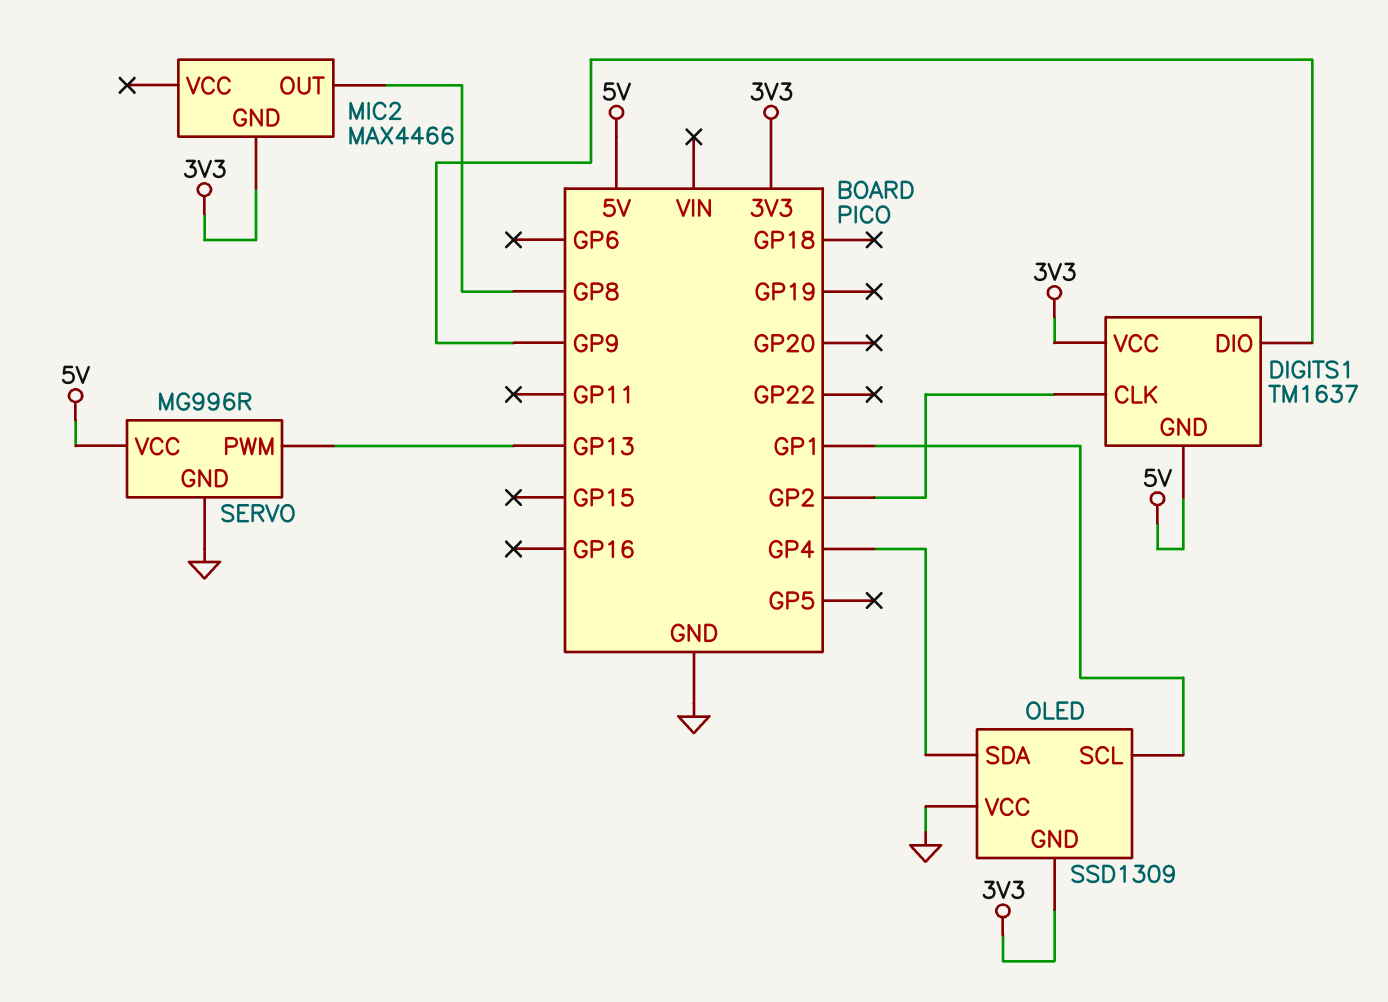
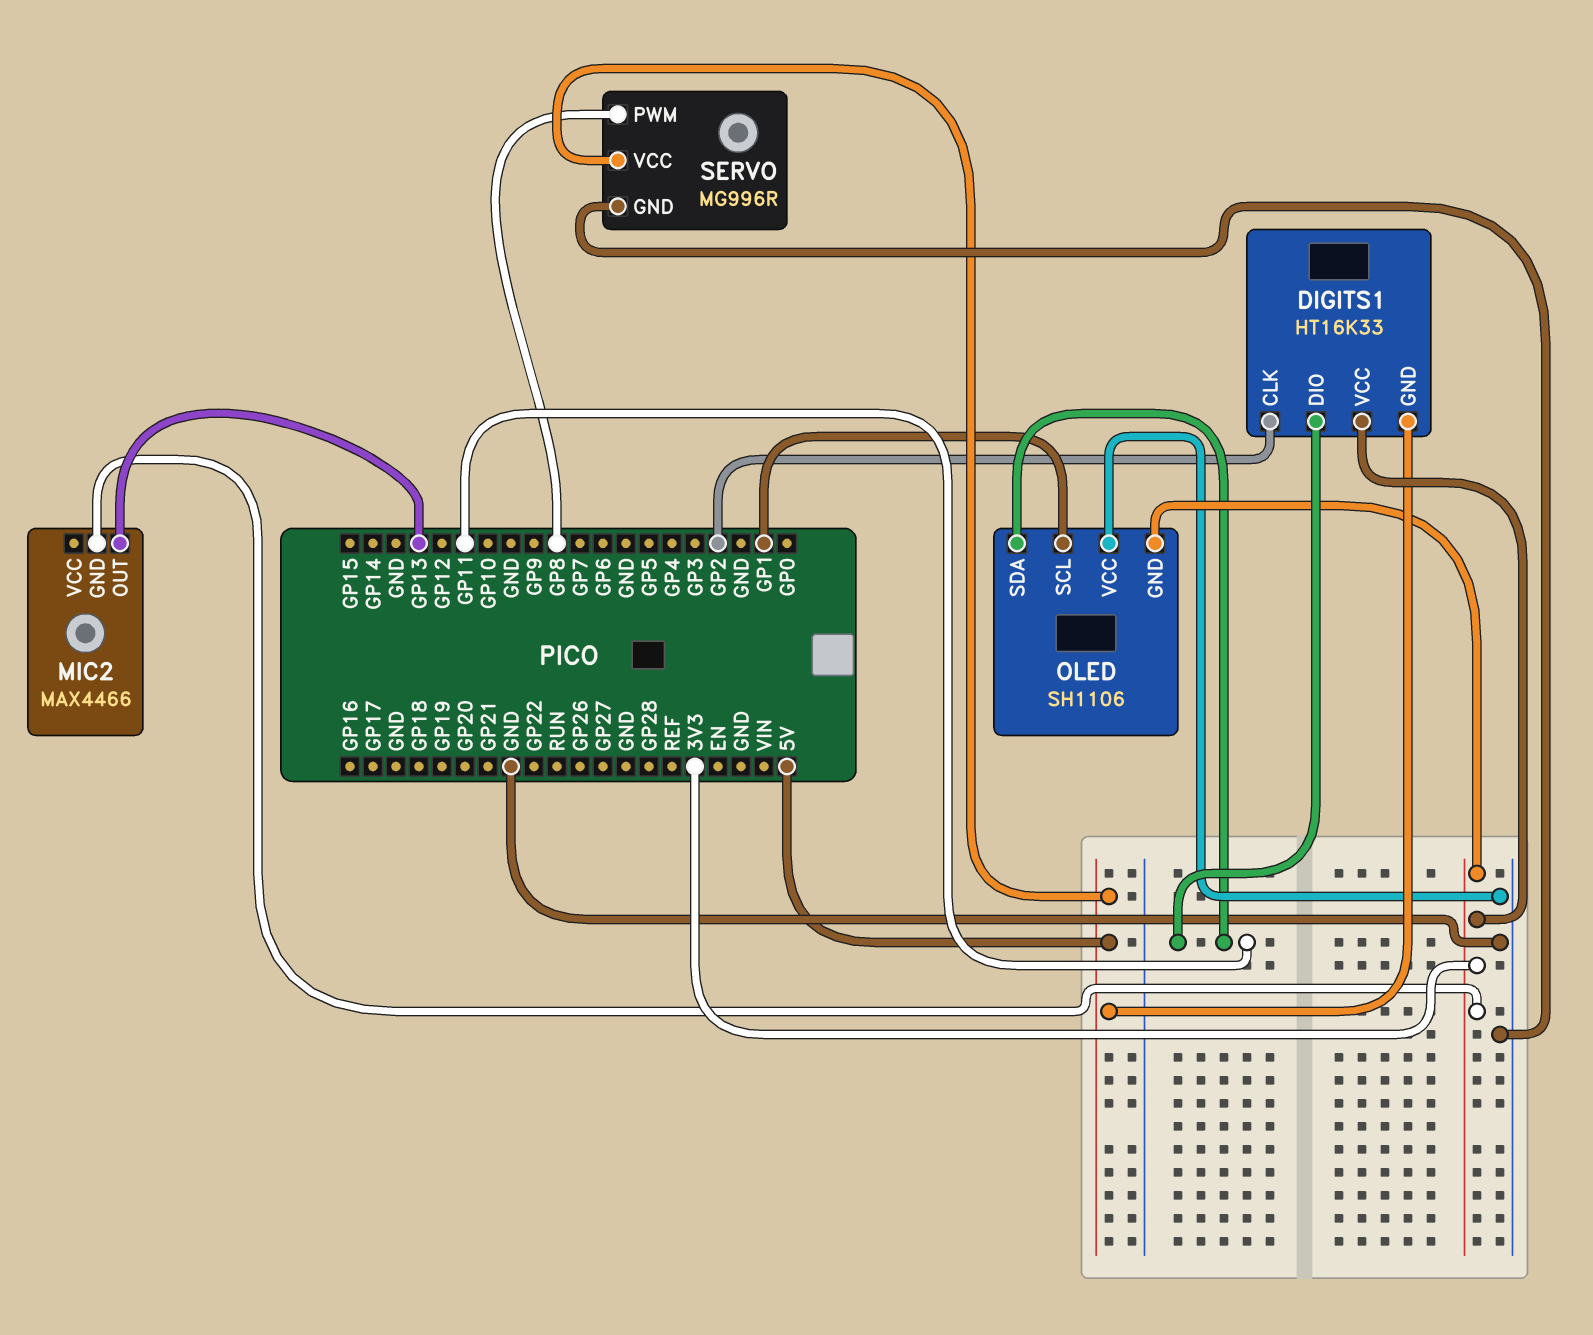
DIGITS1: TM1637 -> HT16K33
DIGITS1 pin DIO: GP9 -> GP11
MIC2 pin OUT: GP8 -> GP13
OLED: SSD1309 -> SH1106
OLED pin SDA: GP4 -> GP11
SERVO pin PWM: GP13 -> GP8

